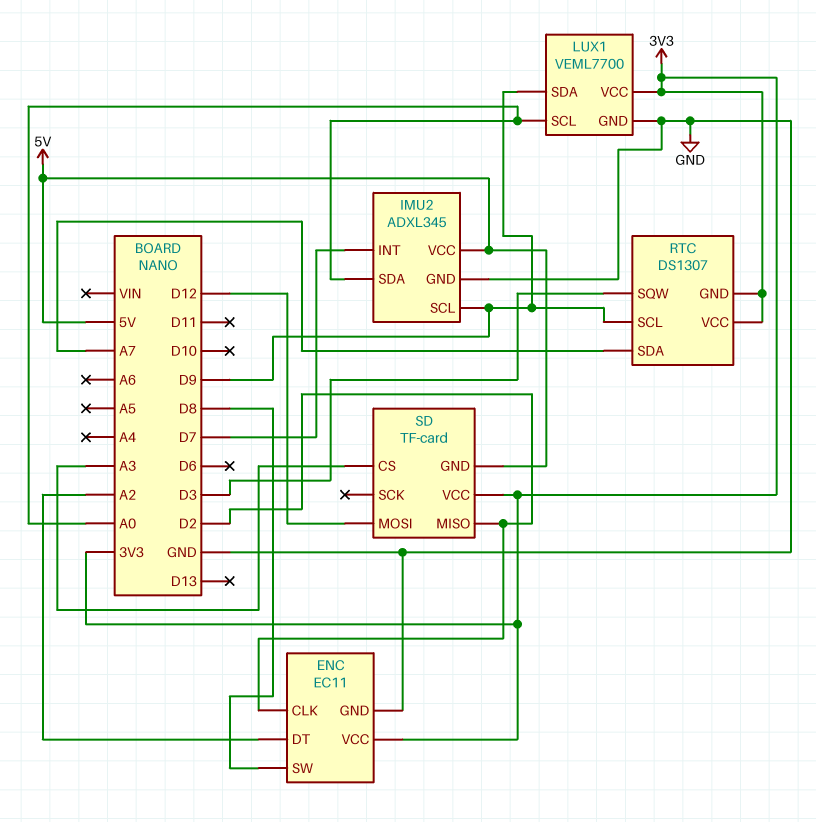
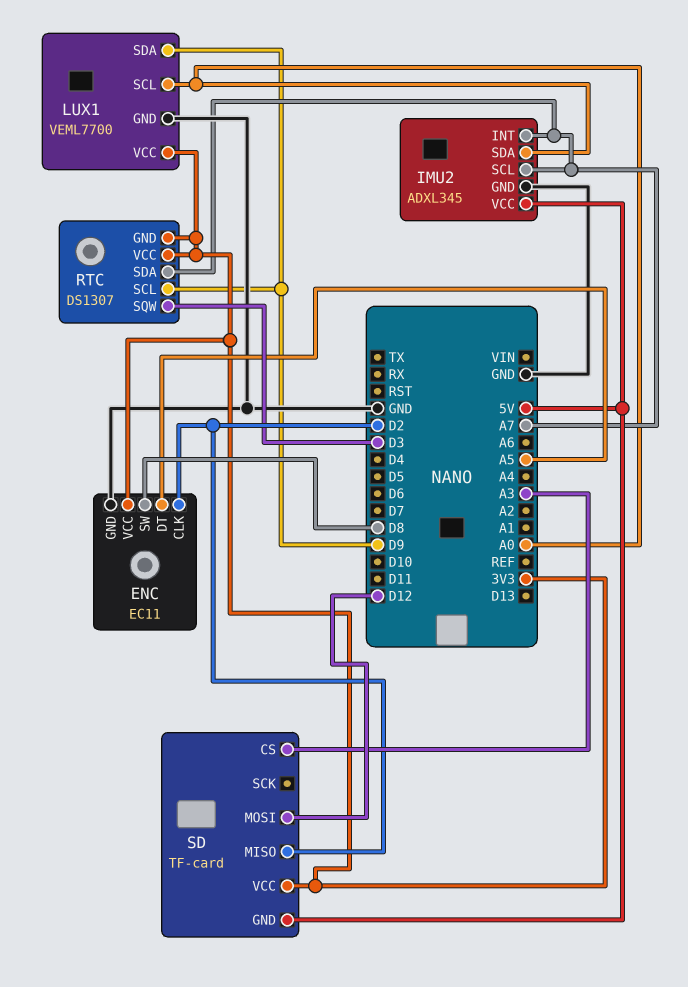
ENC pin DT: A2 -> A5
IMU2 pin INT: D7 -> A7
IMU2 pin SCL: D9 -> A7

